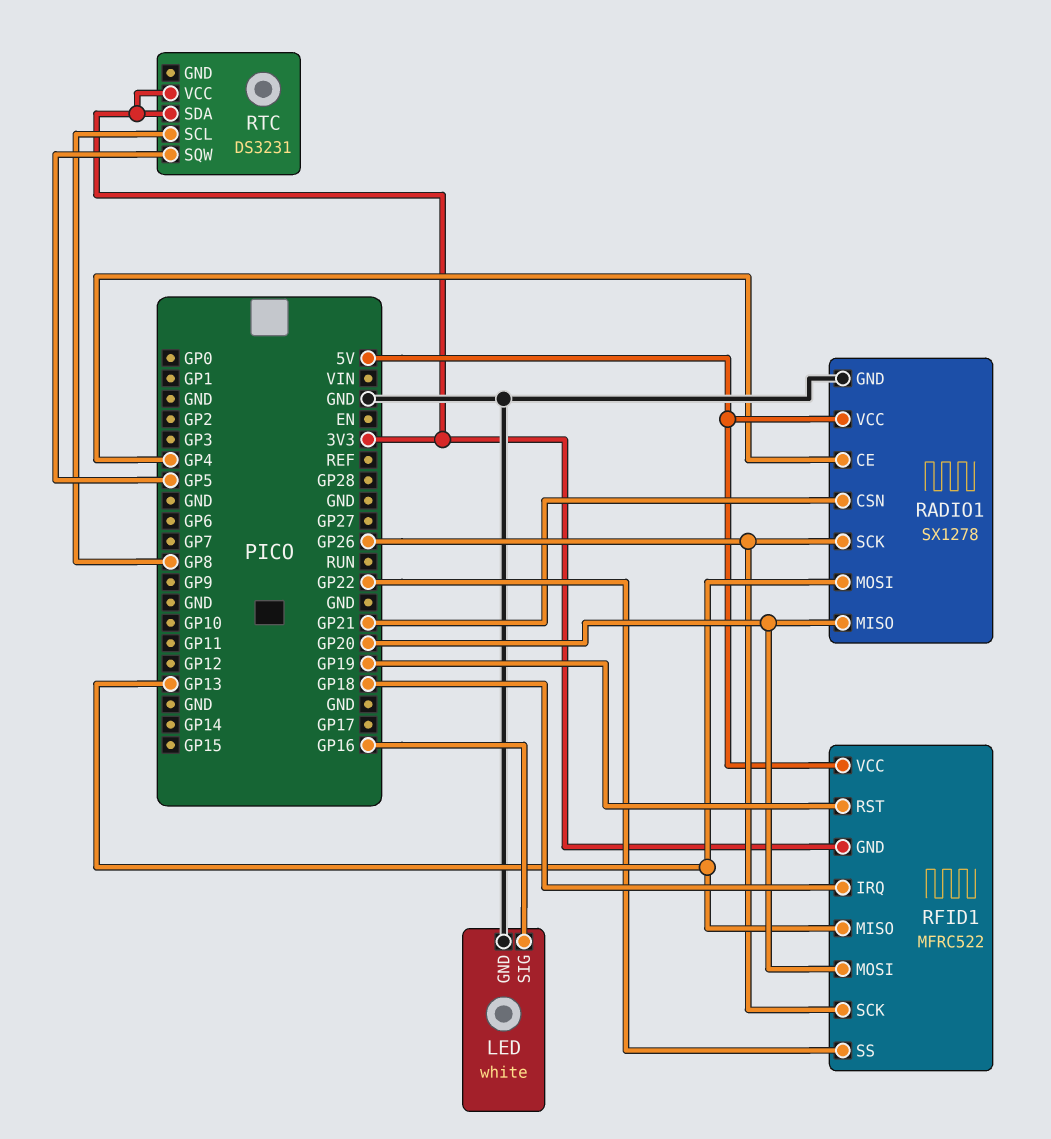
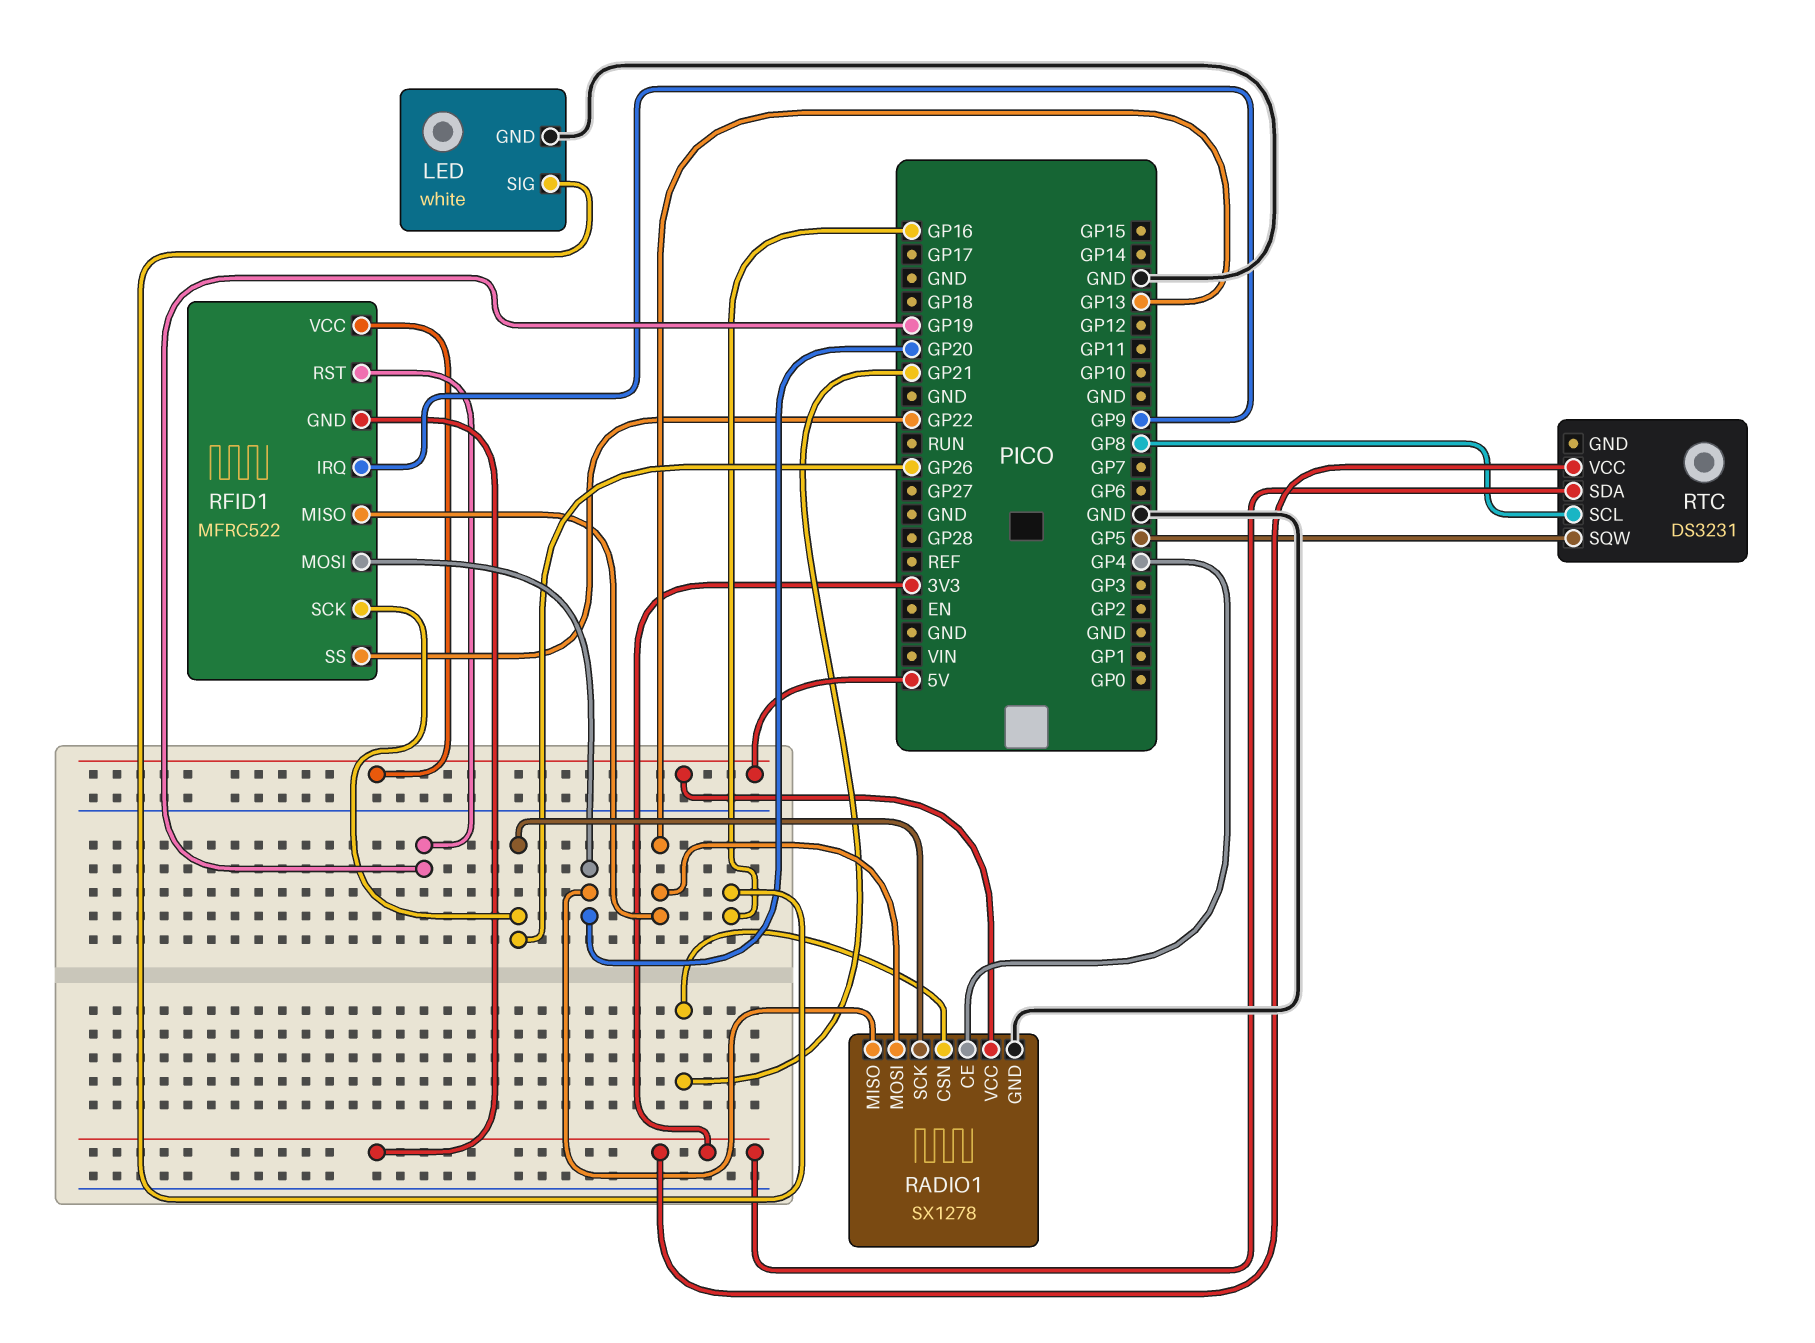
RFID1 pin IRQ: GP18 -> GP9

